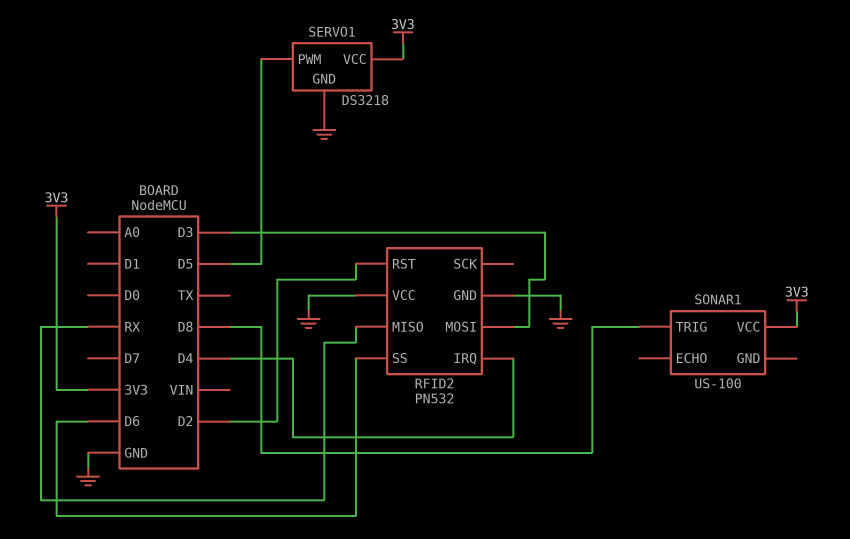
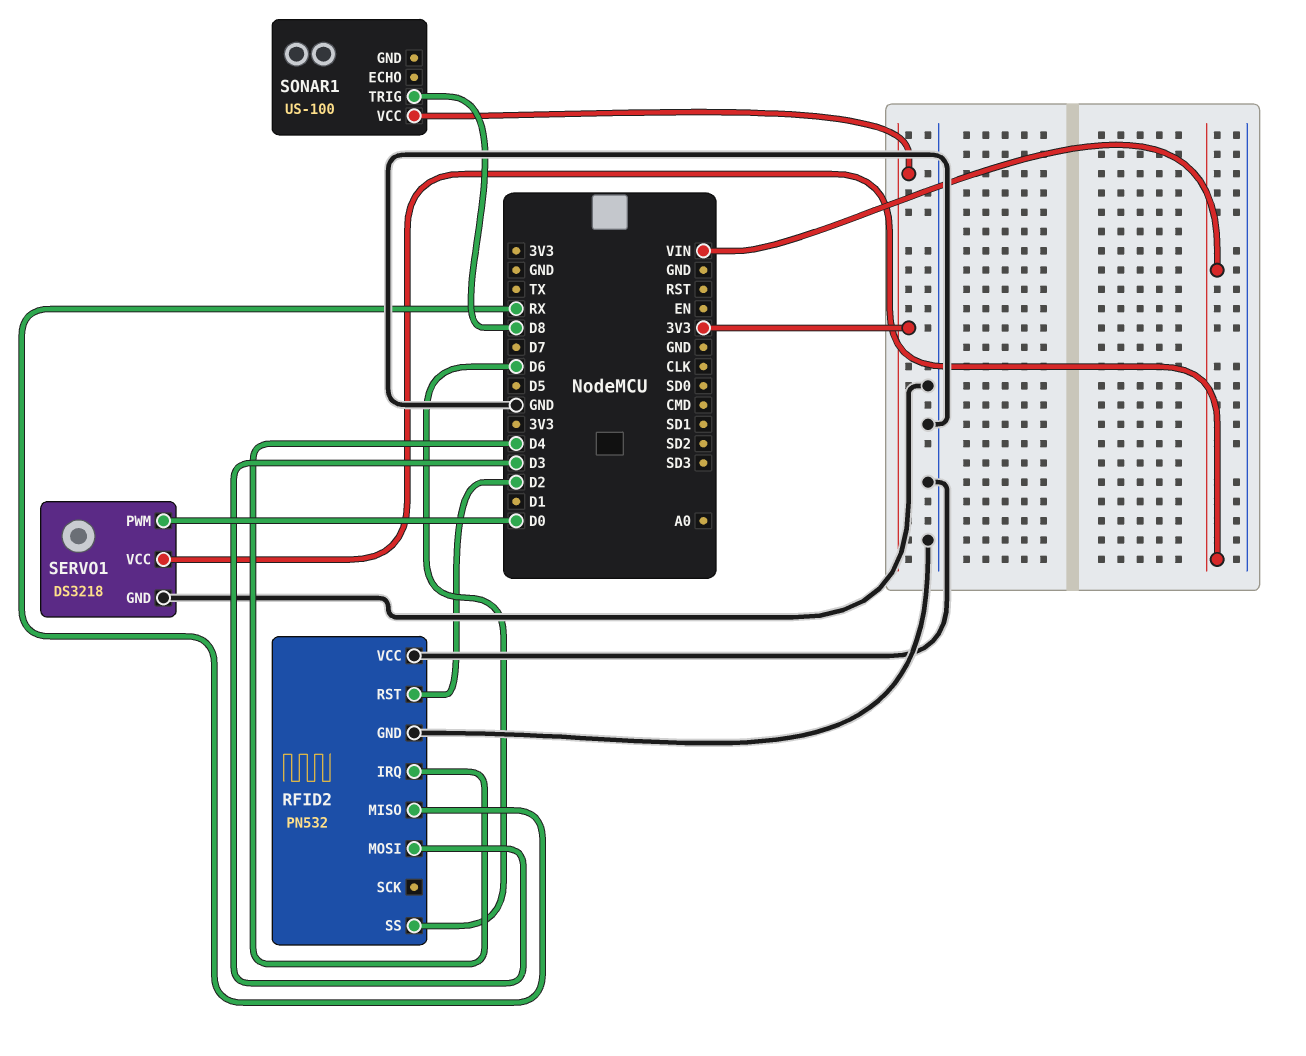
SERVO1 pin PWM: D5 -> D0
SERVO1 pin VCC: 3V3 -> VIN

